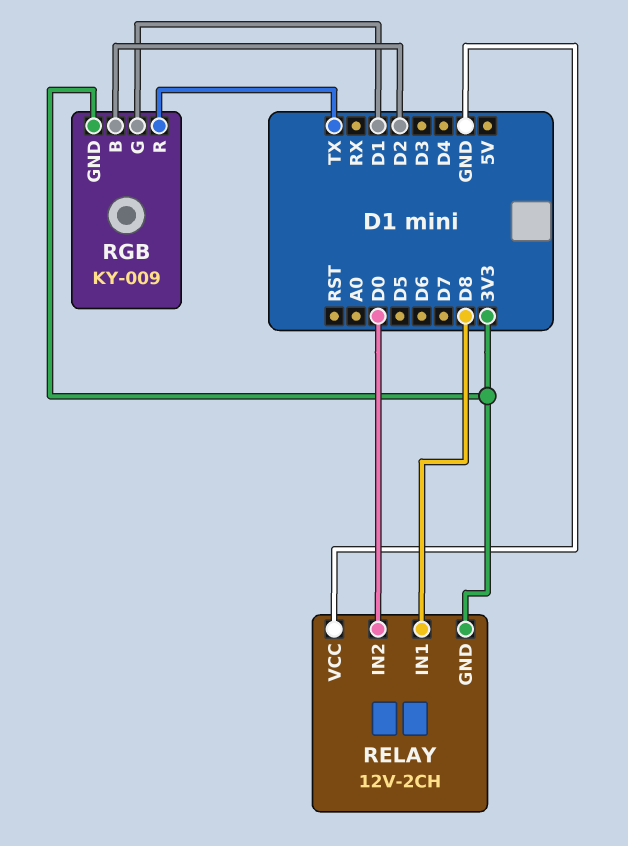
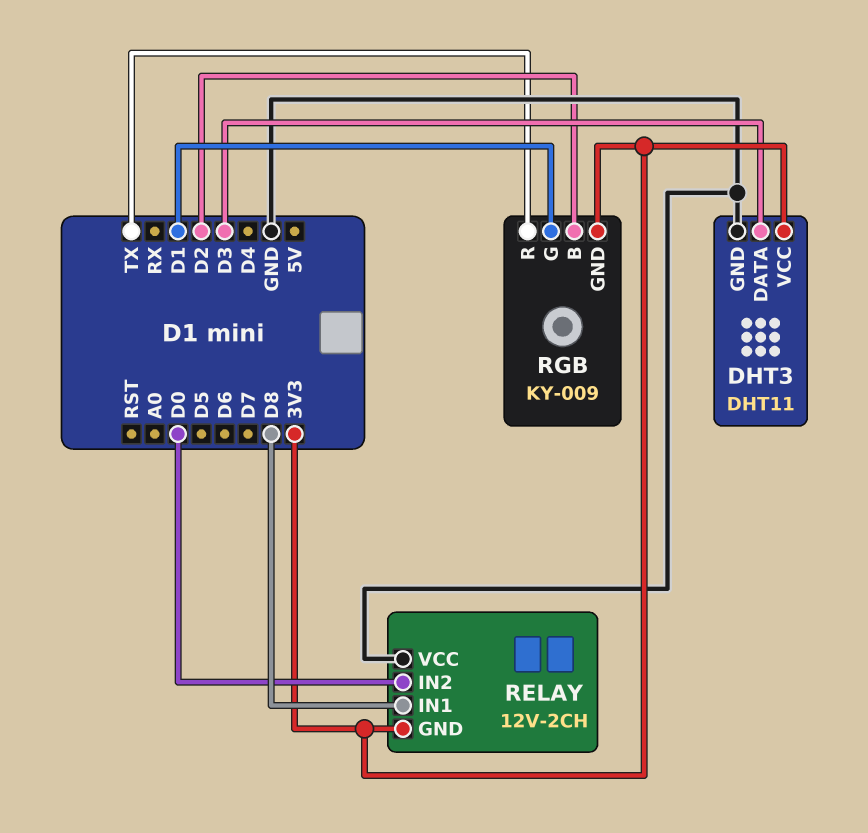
DHT3: none -> DHT11
DHT3 pin DATA: none -> D3
DHT3 pin GND: none -> GND
DHT3 pin VCC: none -> 3V3

